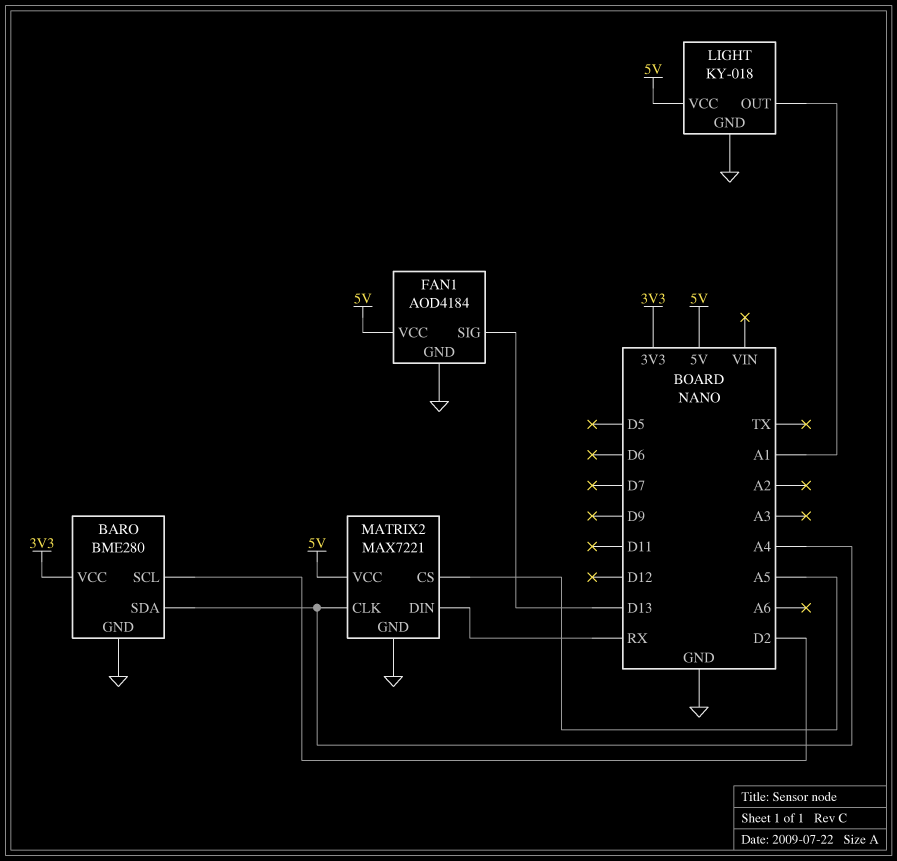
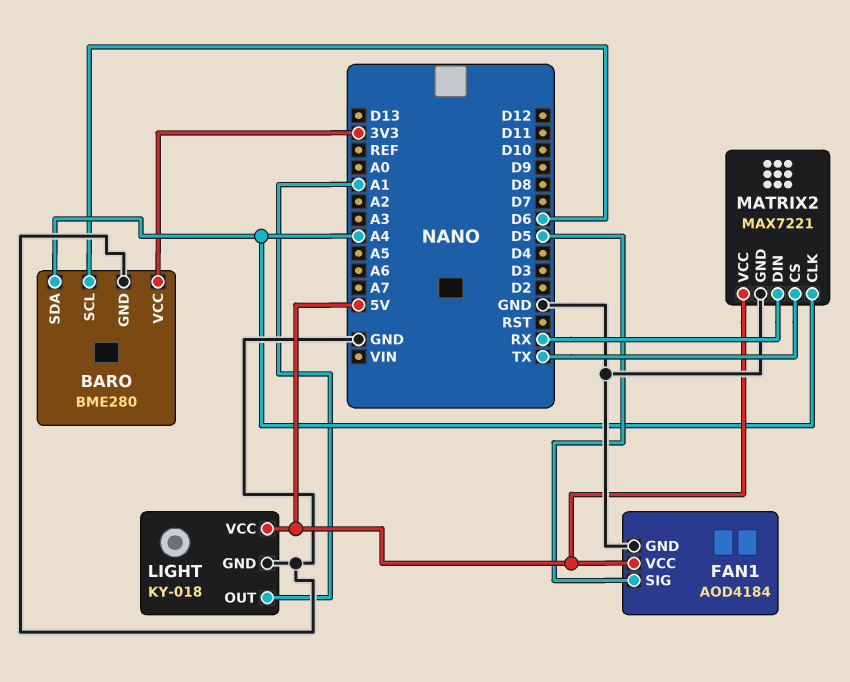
BARO pin SCL: D2 -> D6
FAN1 pin SIG: D13 -> D5
MATRIX2 pin CS: A5 -> TX

